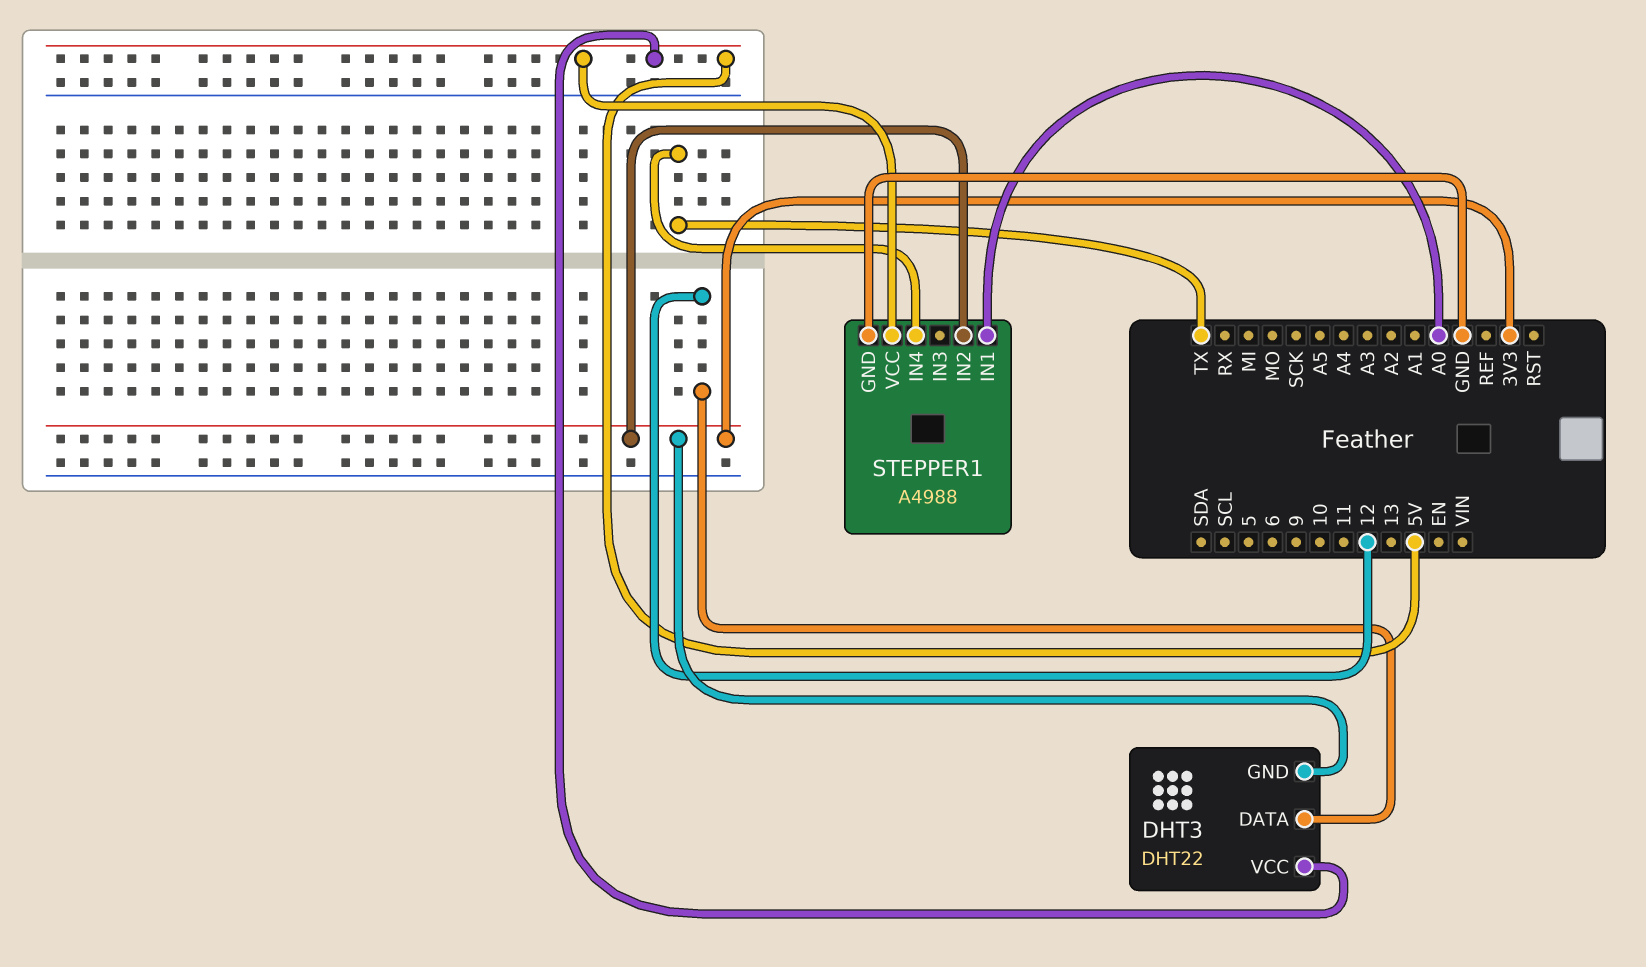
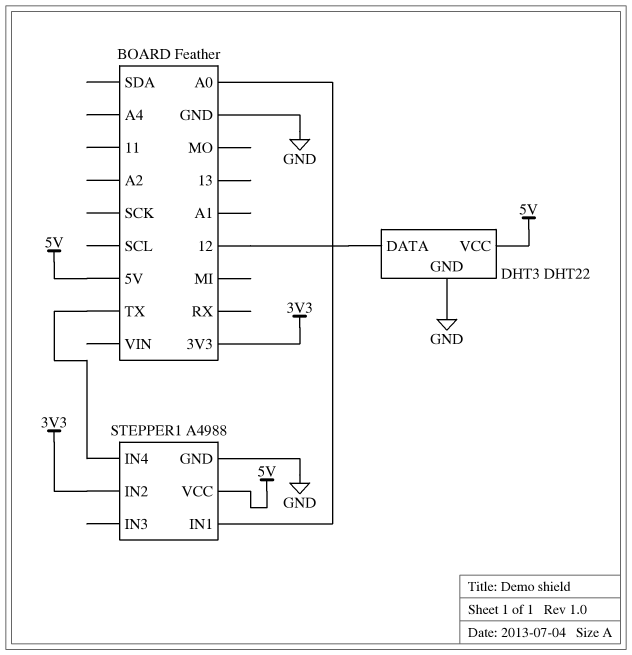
DHT3 pin GND: 3V3 -> GND

